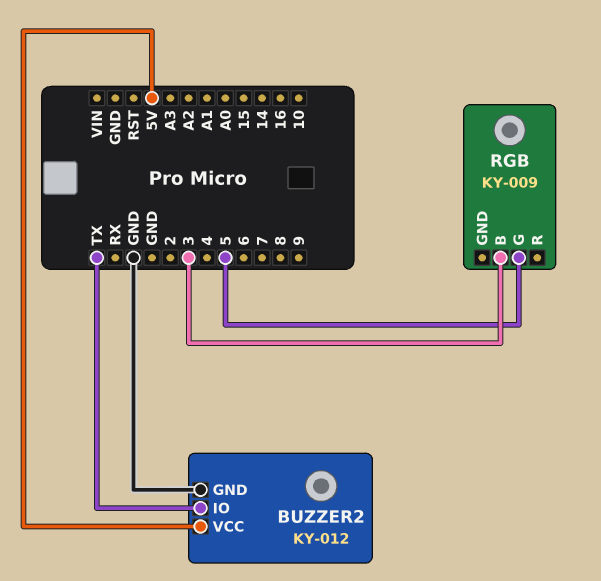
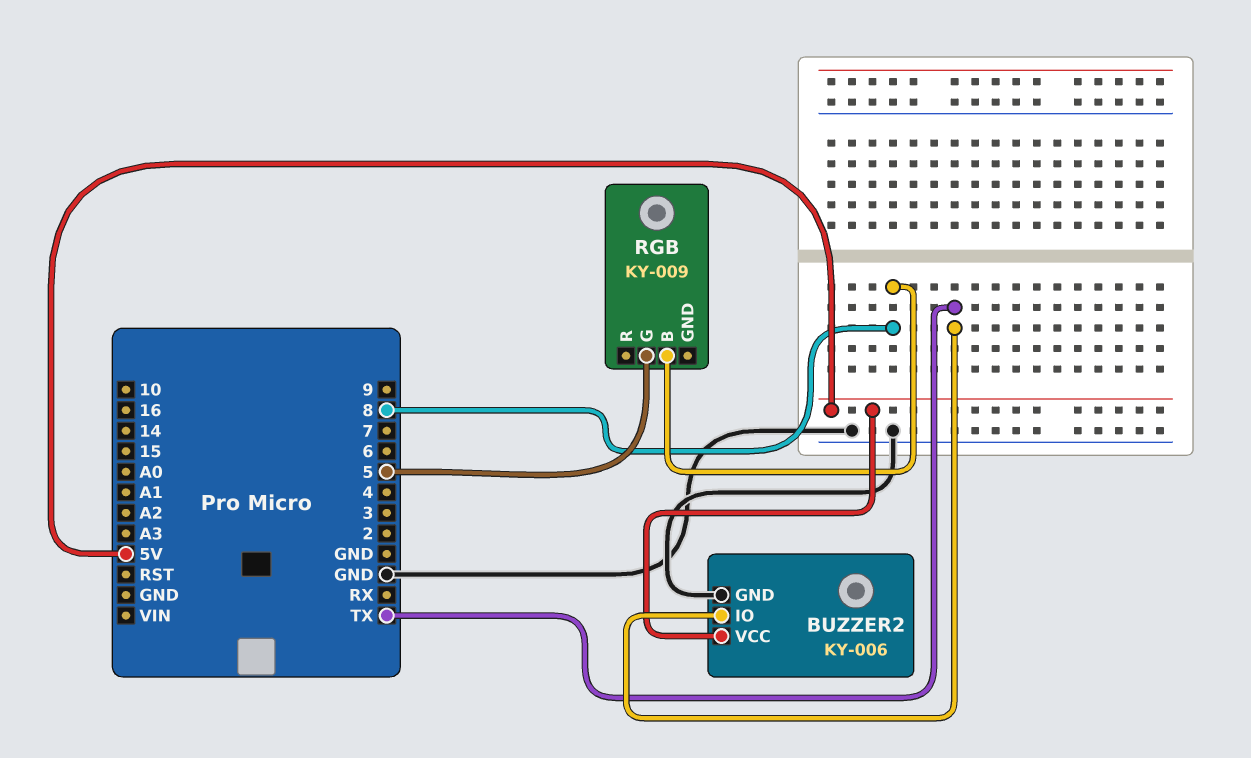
BUZZER2: KY-012 -> KY-006
RGB pin B: 3 -> 8

